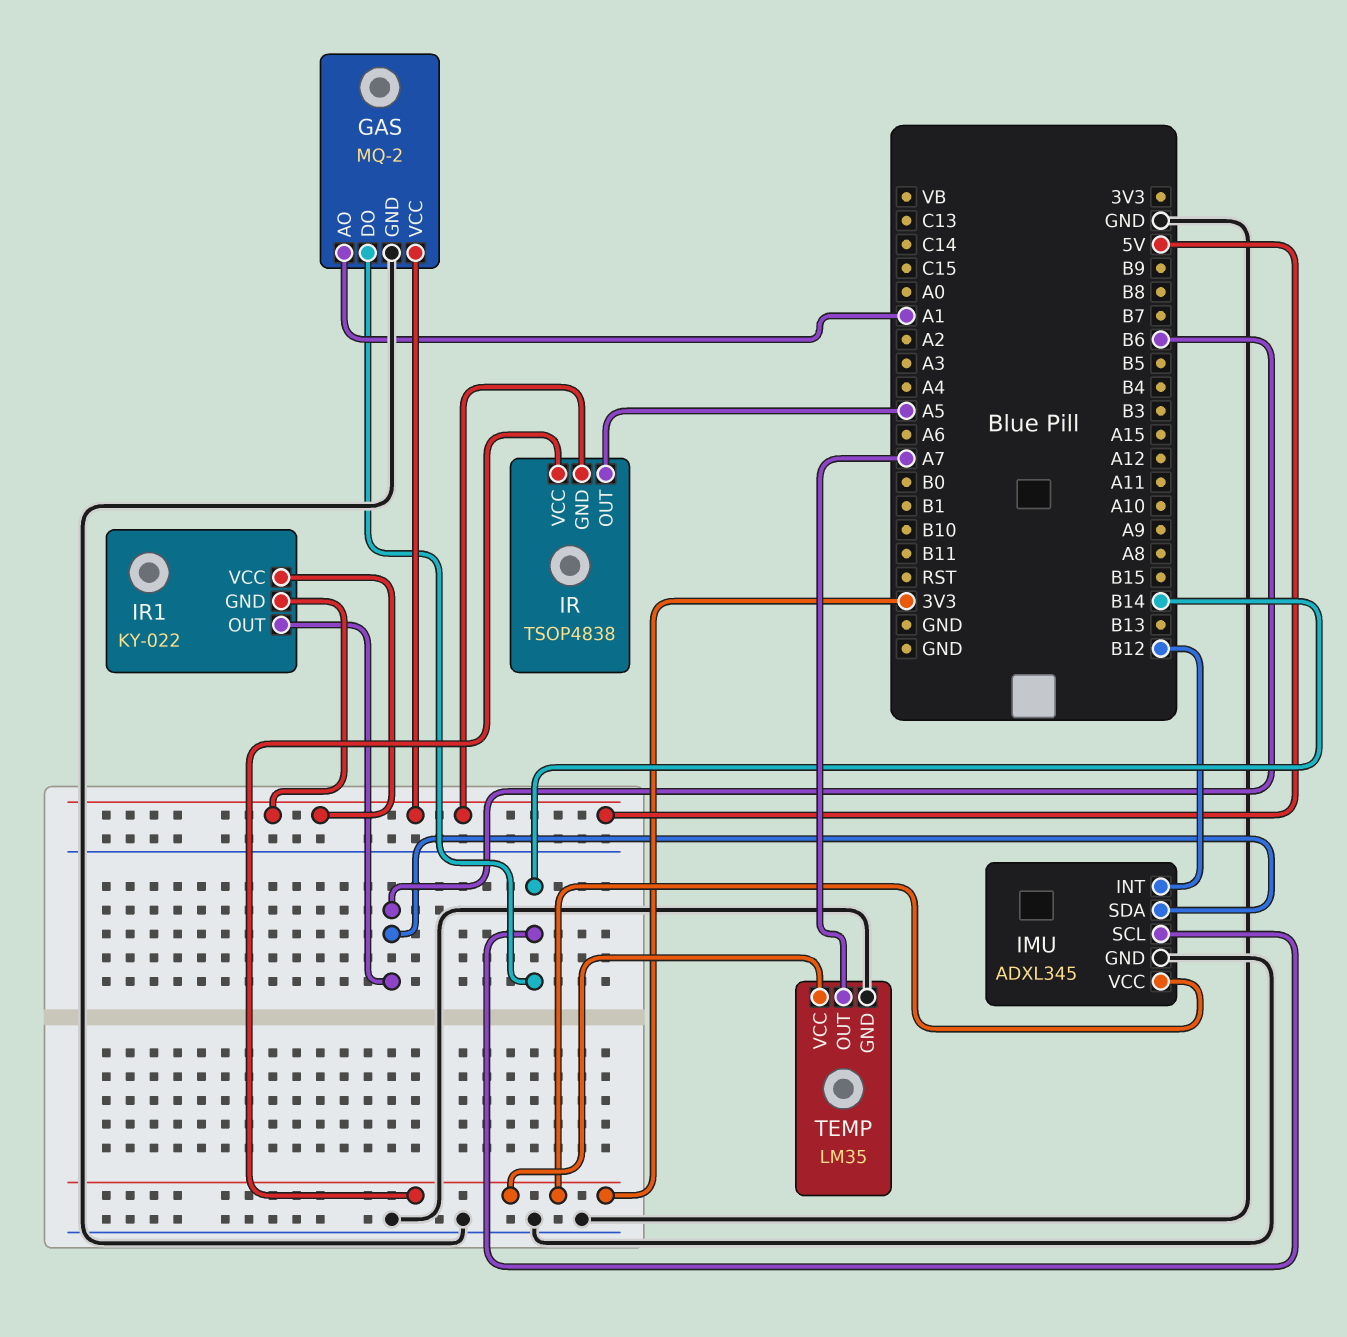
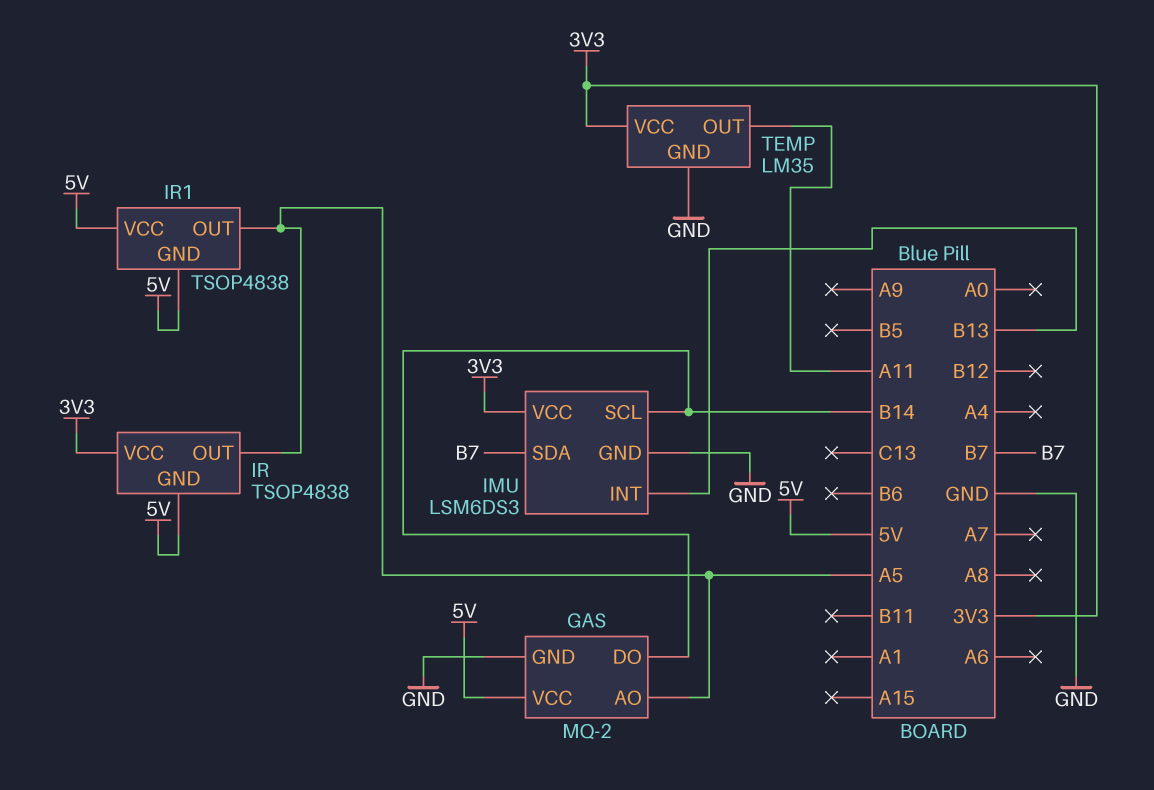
GAS pin AO: A1 -> A5
IMU: ADXL345 -> LSM6DS3
IMU pin INT: B12 -> B13
IMU pin SDA: B6 -> B7
IR1: KY-022 -> TSOP4838
IR1 pin OUT: B6 -> A5
TEMP pin OUT: A7 -> A11

